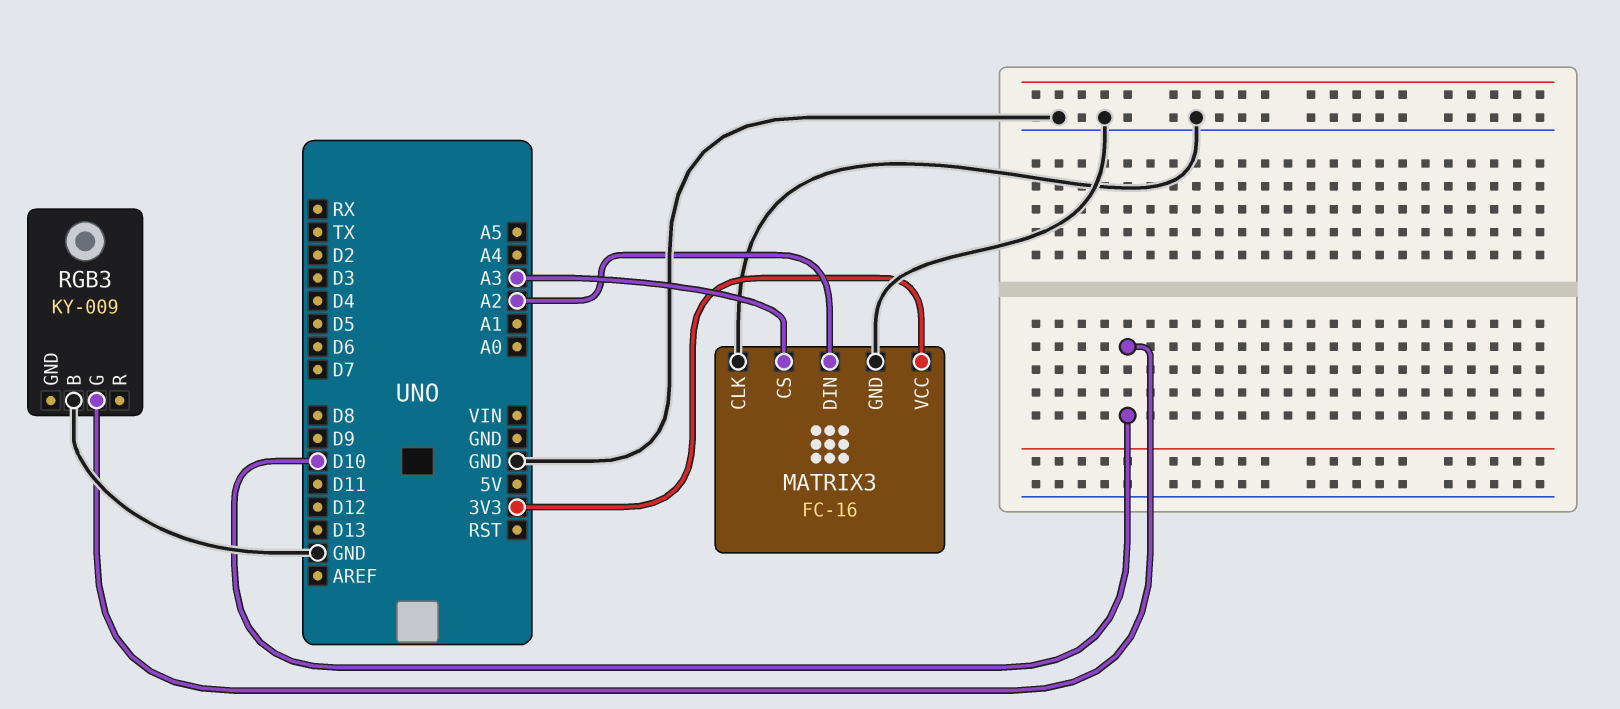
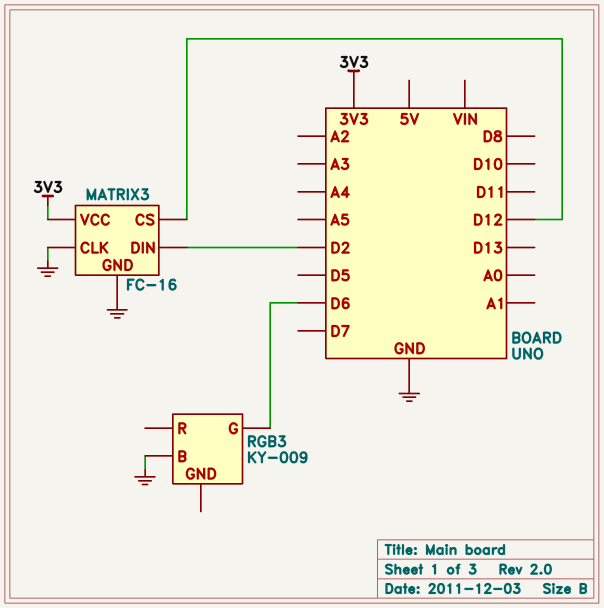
MATRIX3 pin CS: A3 -> D12
MATRIX3 pin DIN: A2 -> D2
RGB3 pin G: D10 -> D6

